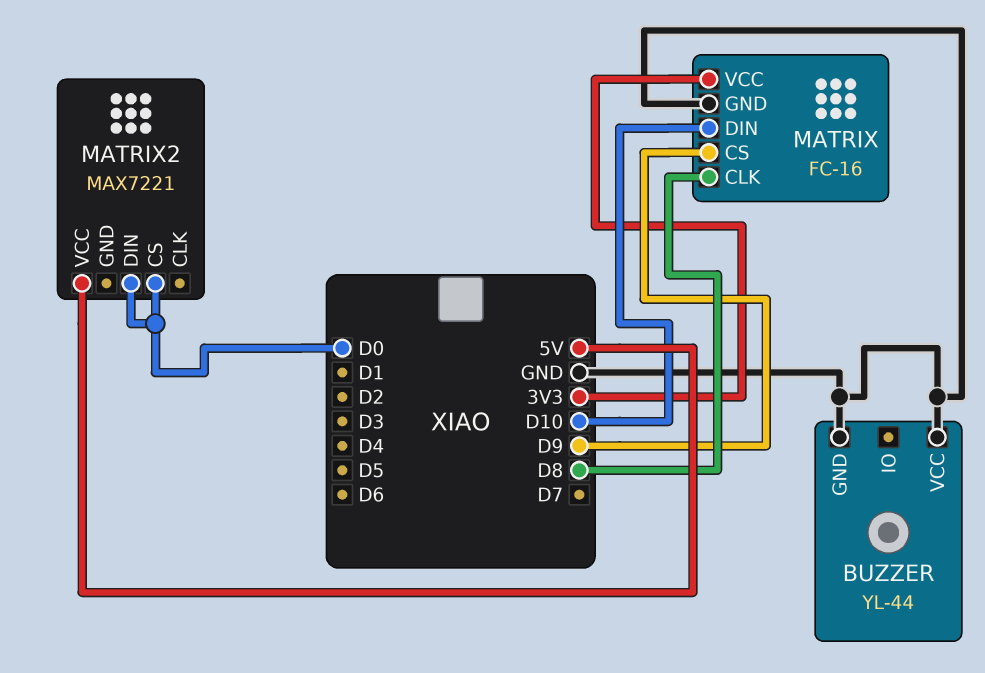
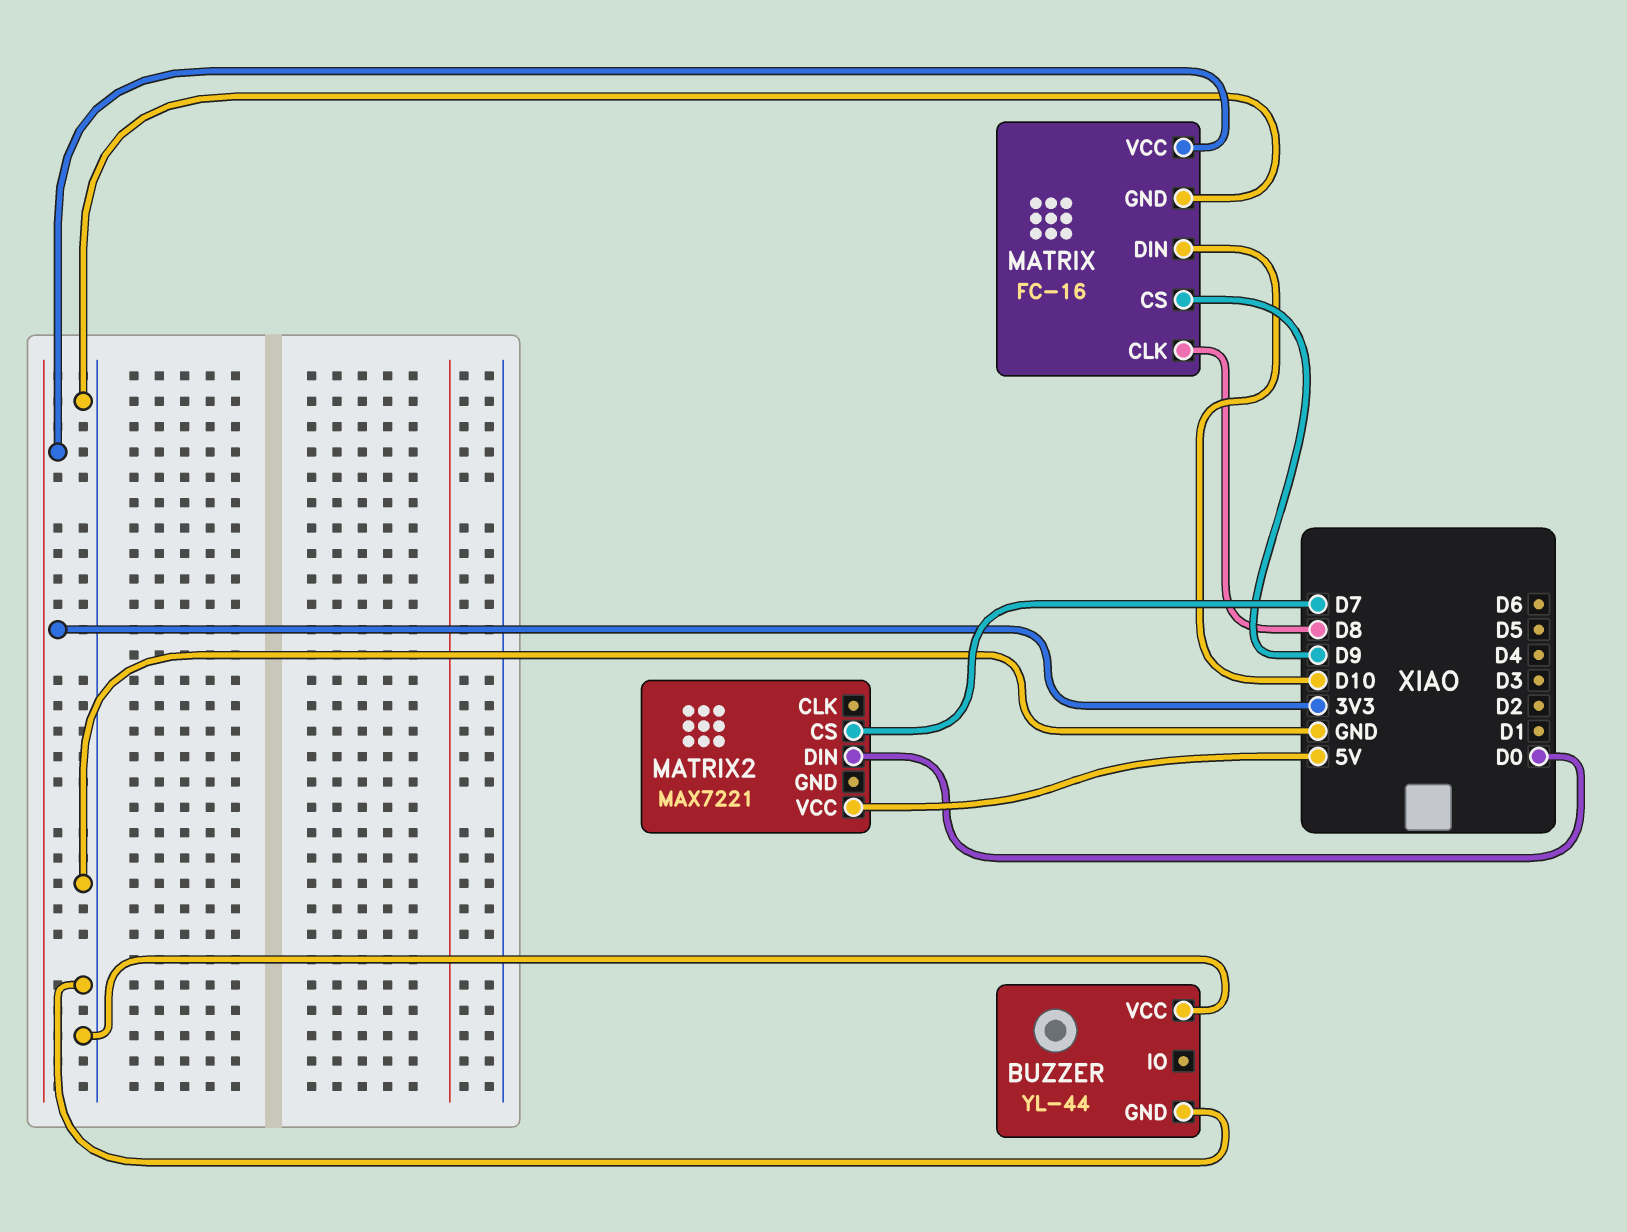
MATRIX2 pin CS: D0 -> D7

